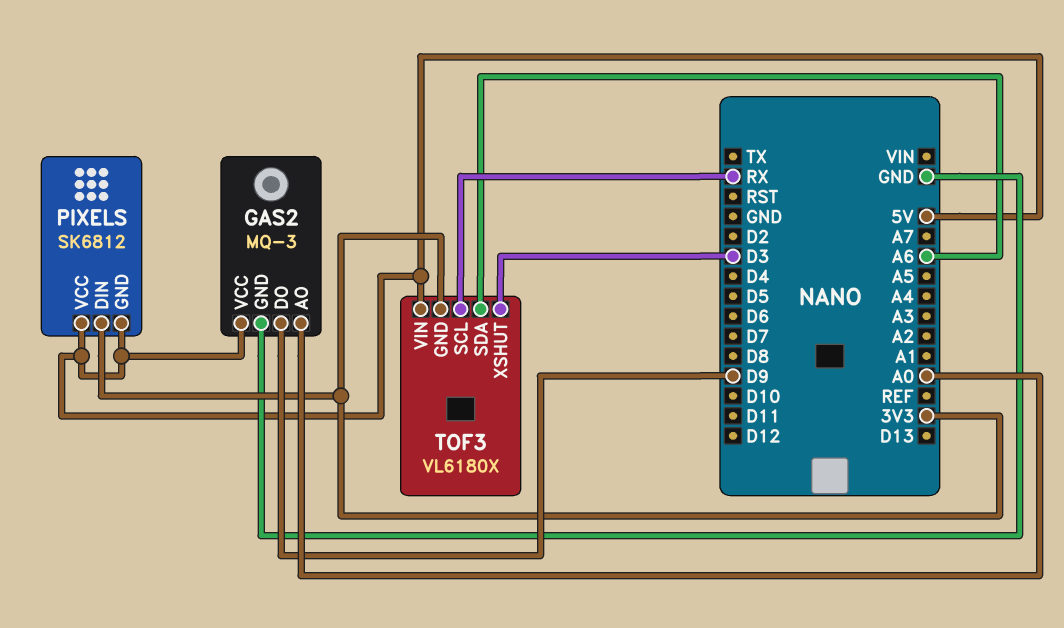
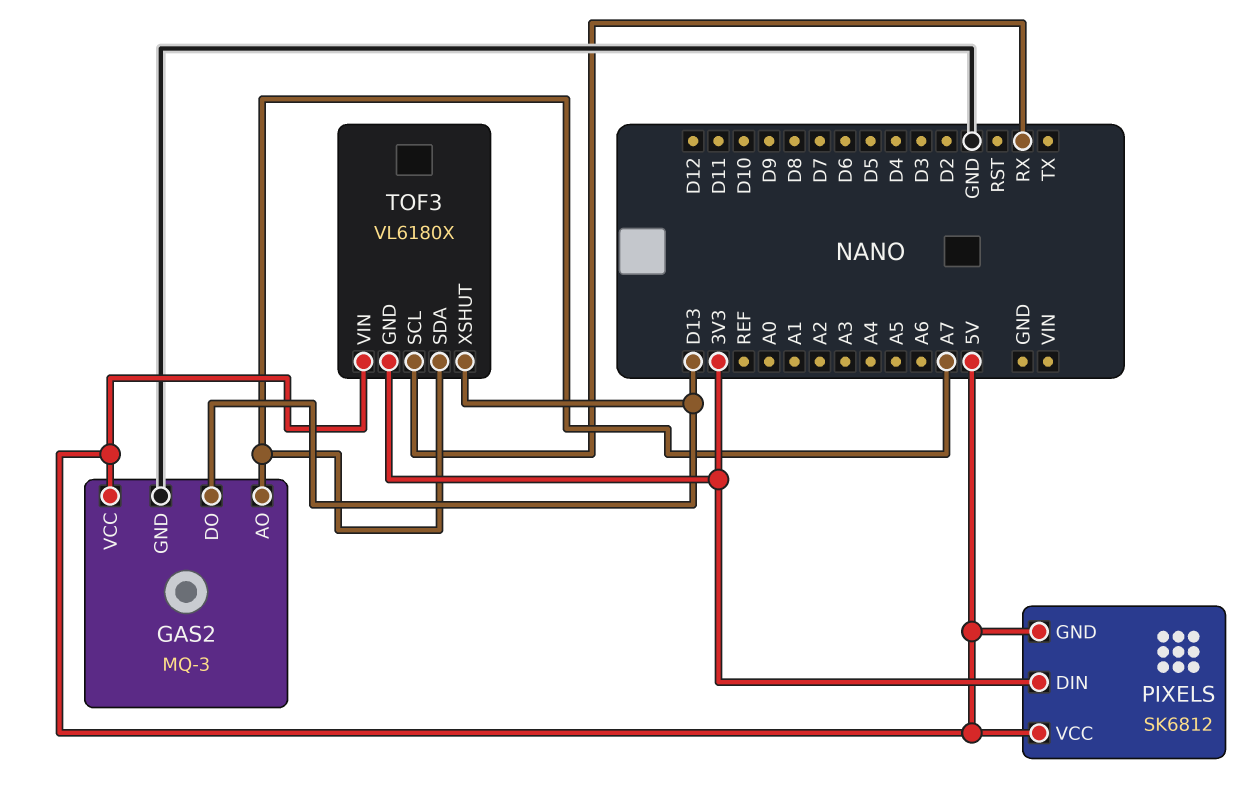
GAS2 pin AO: A0 -> A7
GAS2 pin DO: D9 -> D13
TOF3 pin SDA: A6 -> A7
TOF3 pin XSHUT: D3 -> D13

